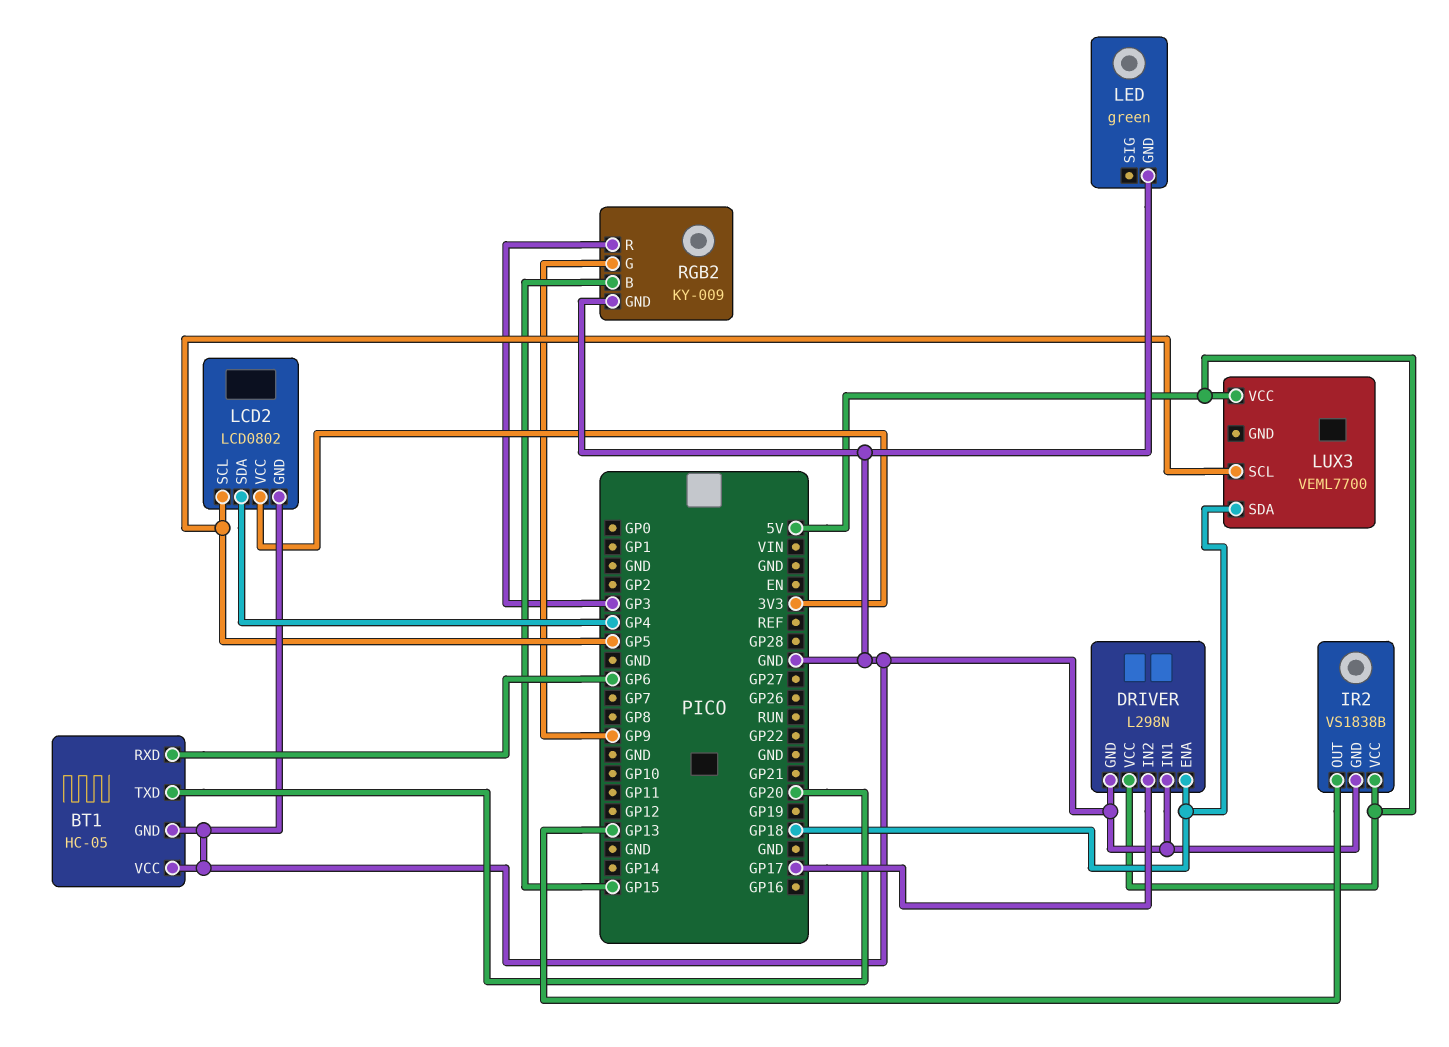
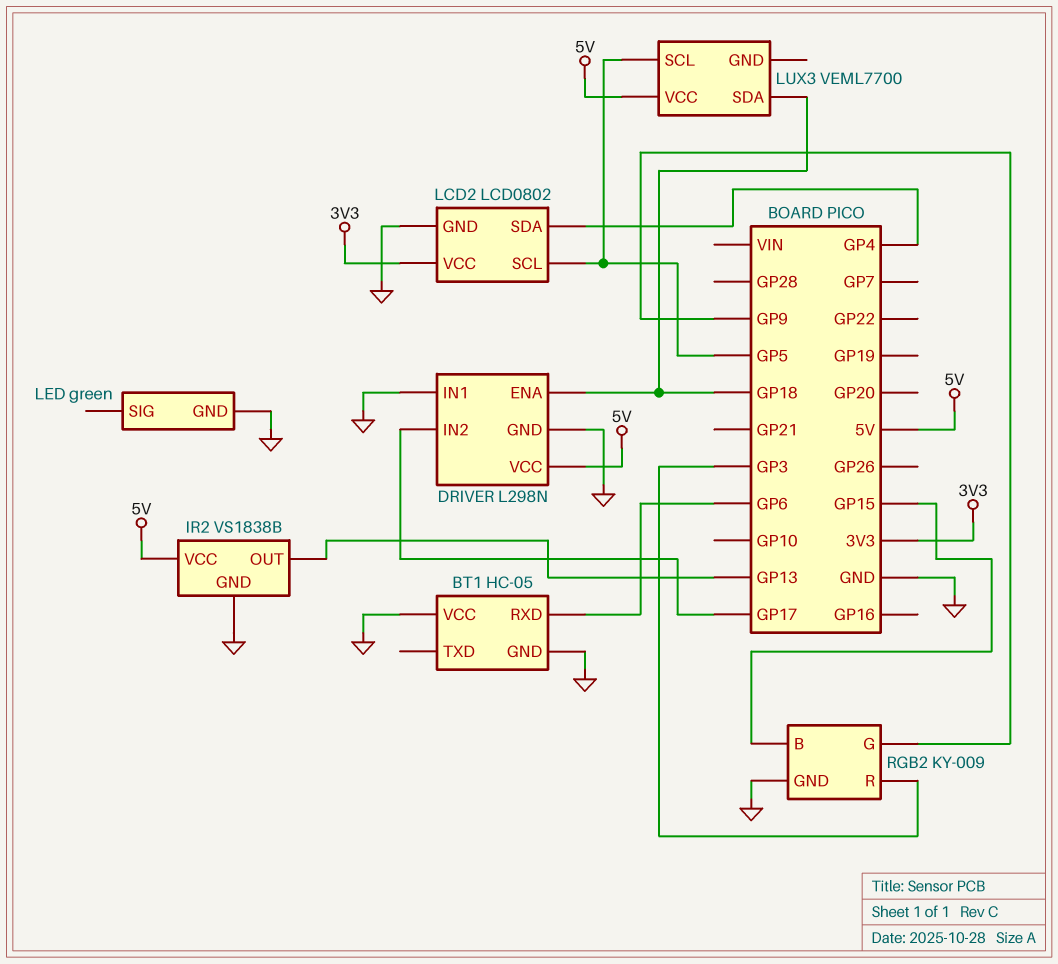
BT1 pin TXD: GP20 -> none

